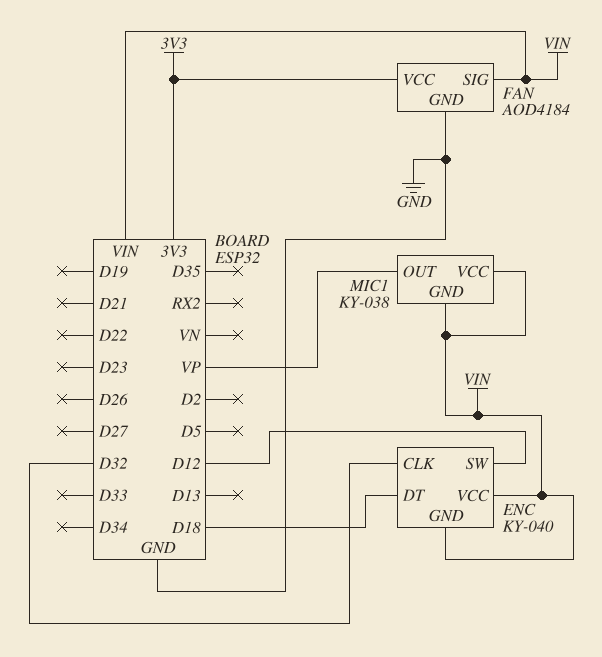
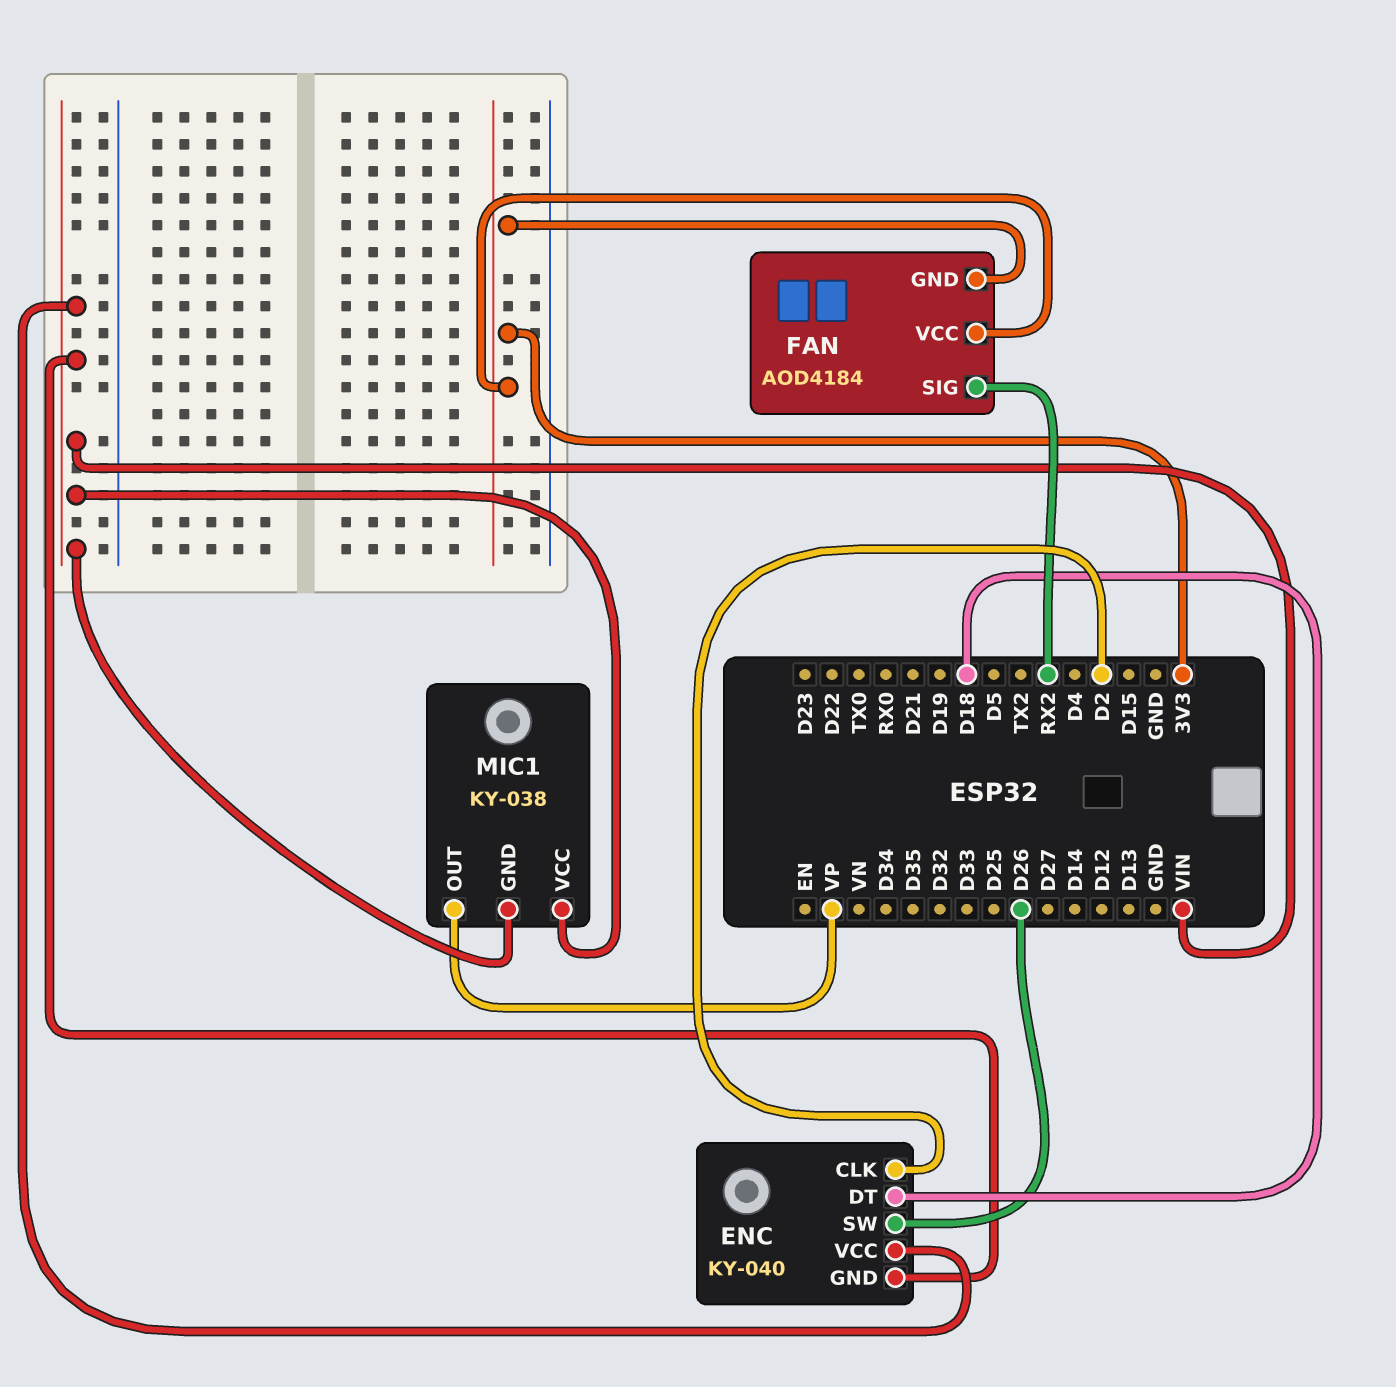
ENC pin CLK: D32 -> D2
ENC pin SW: D12 -> D26
FAN pin GND: GND -> 3V3
FAN pin SIG: VIN -> RX2

